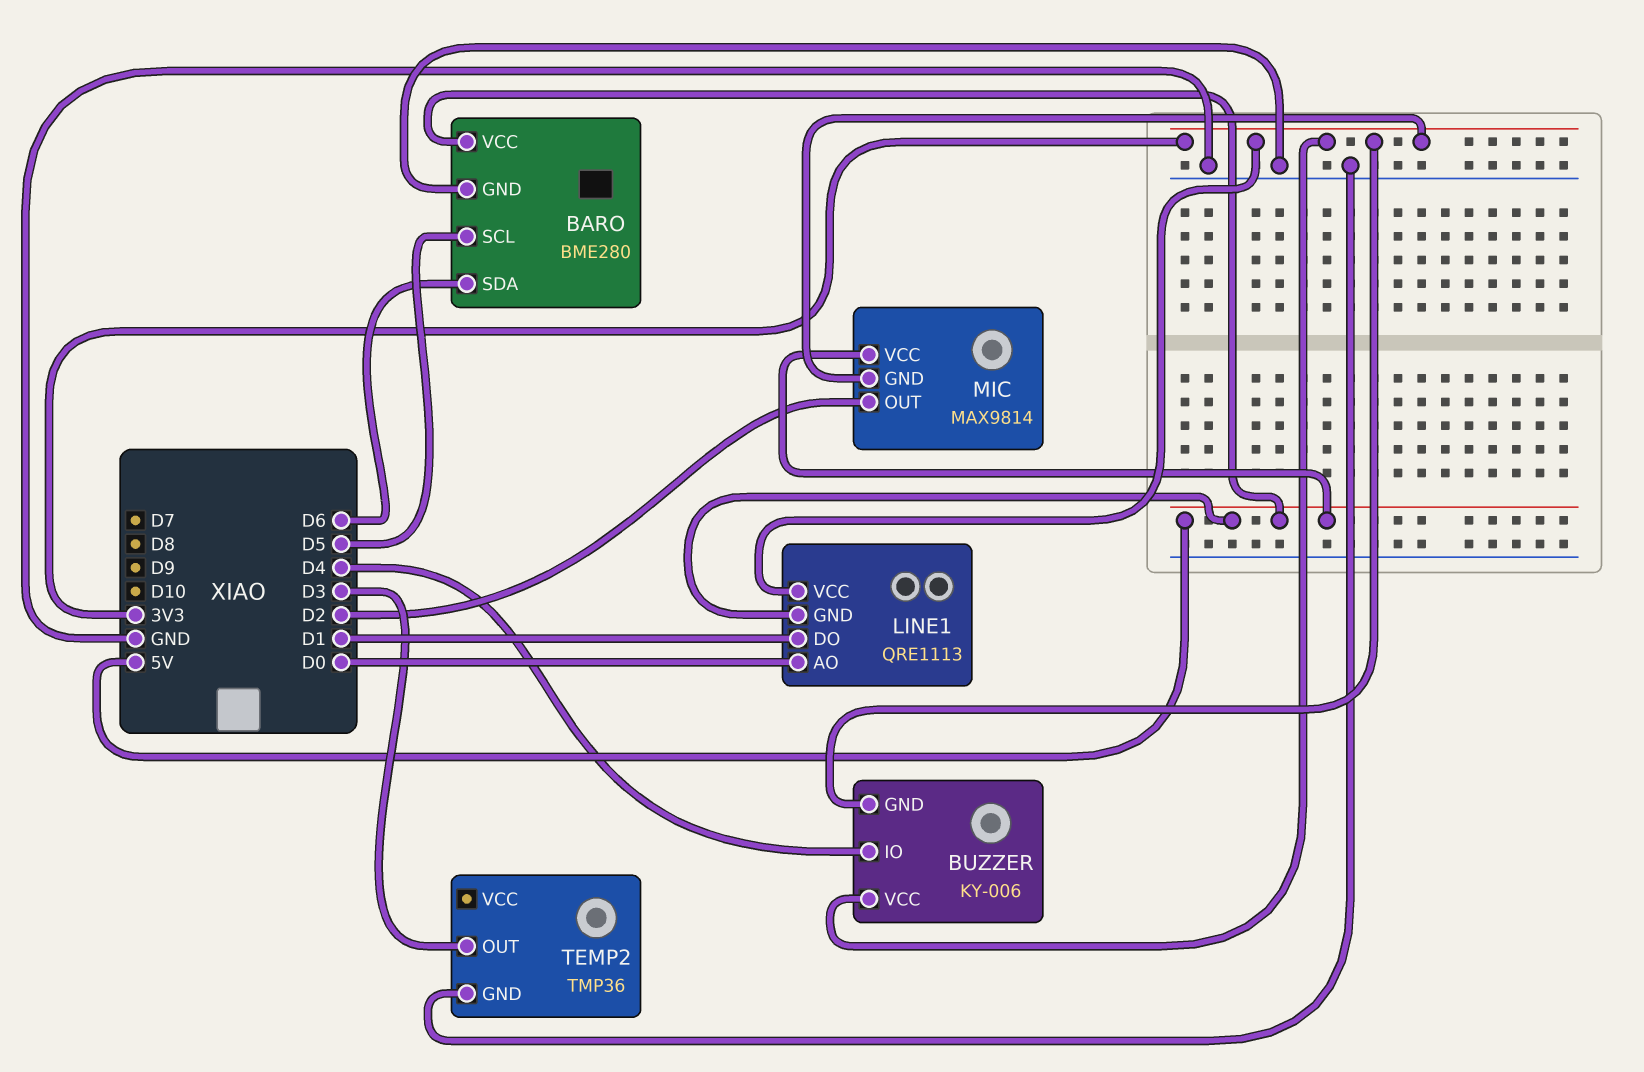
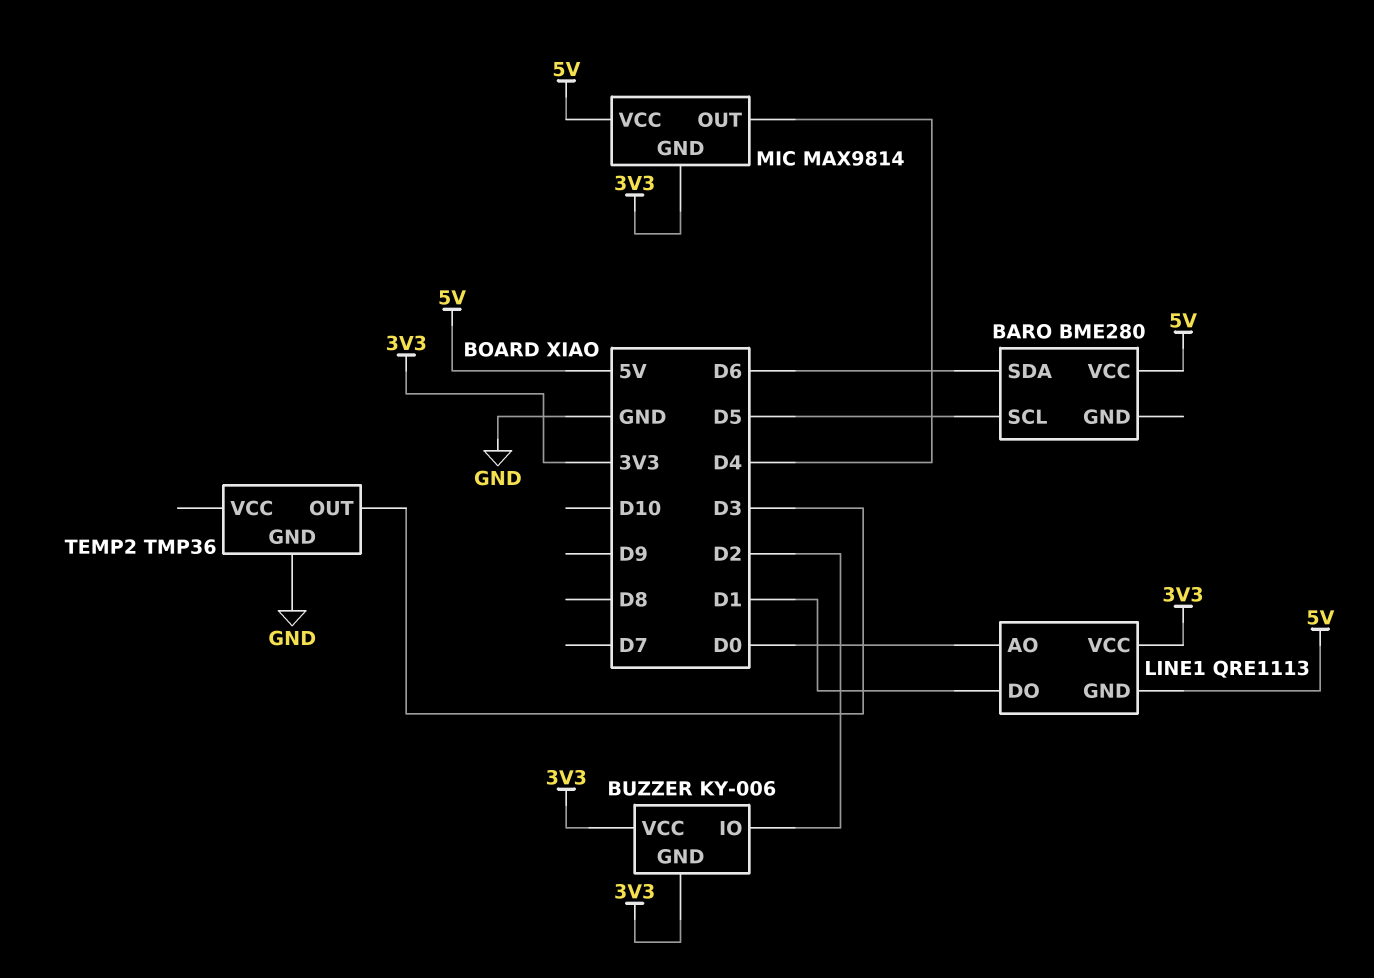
BARO pin GND: GND -> none
BUZZER pin IO: D4 -> D2
MIC pin OUT: D2 -> D4

